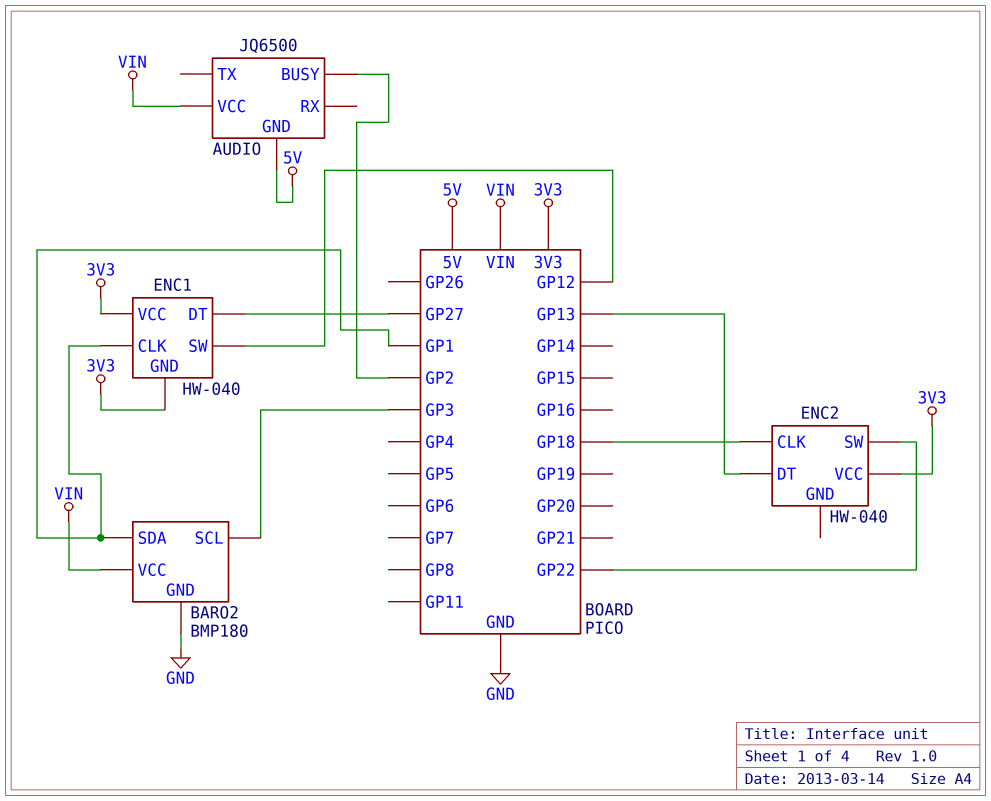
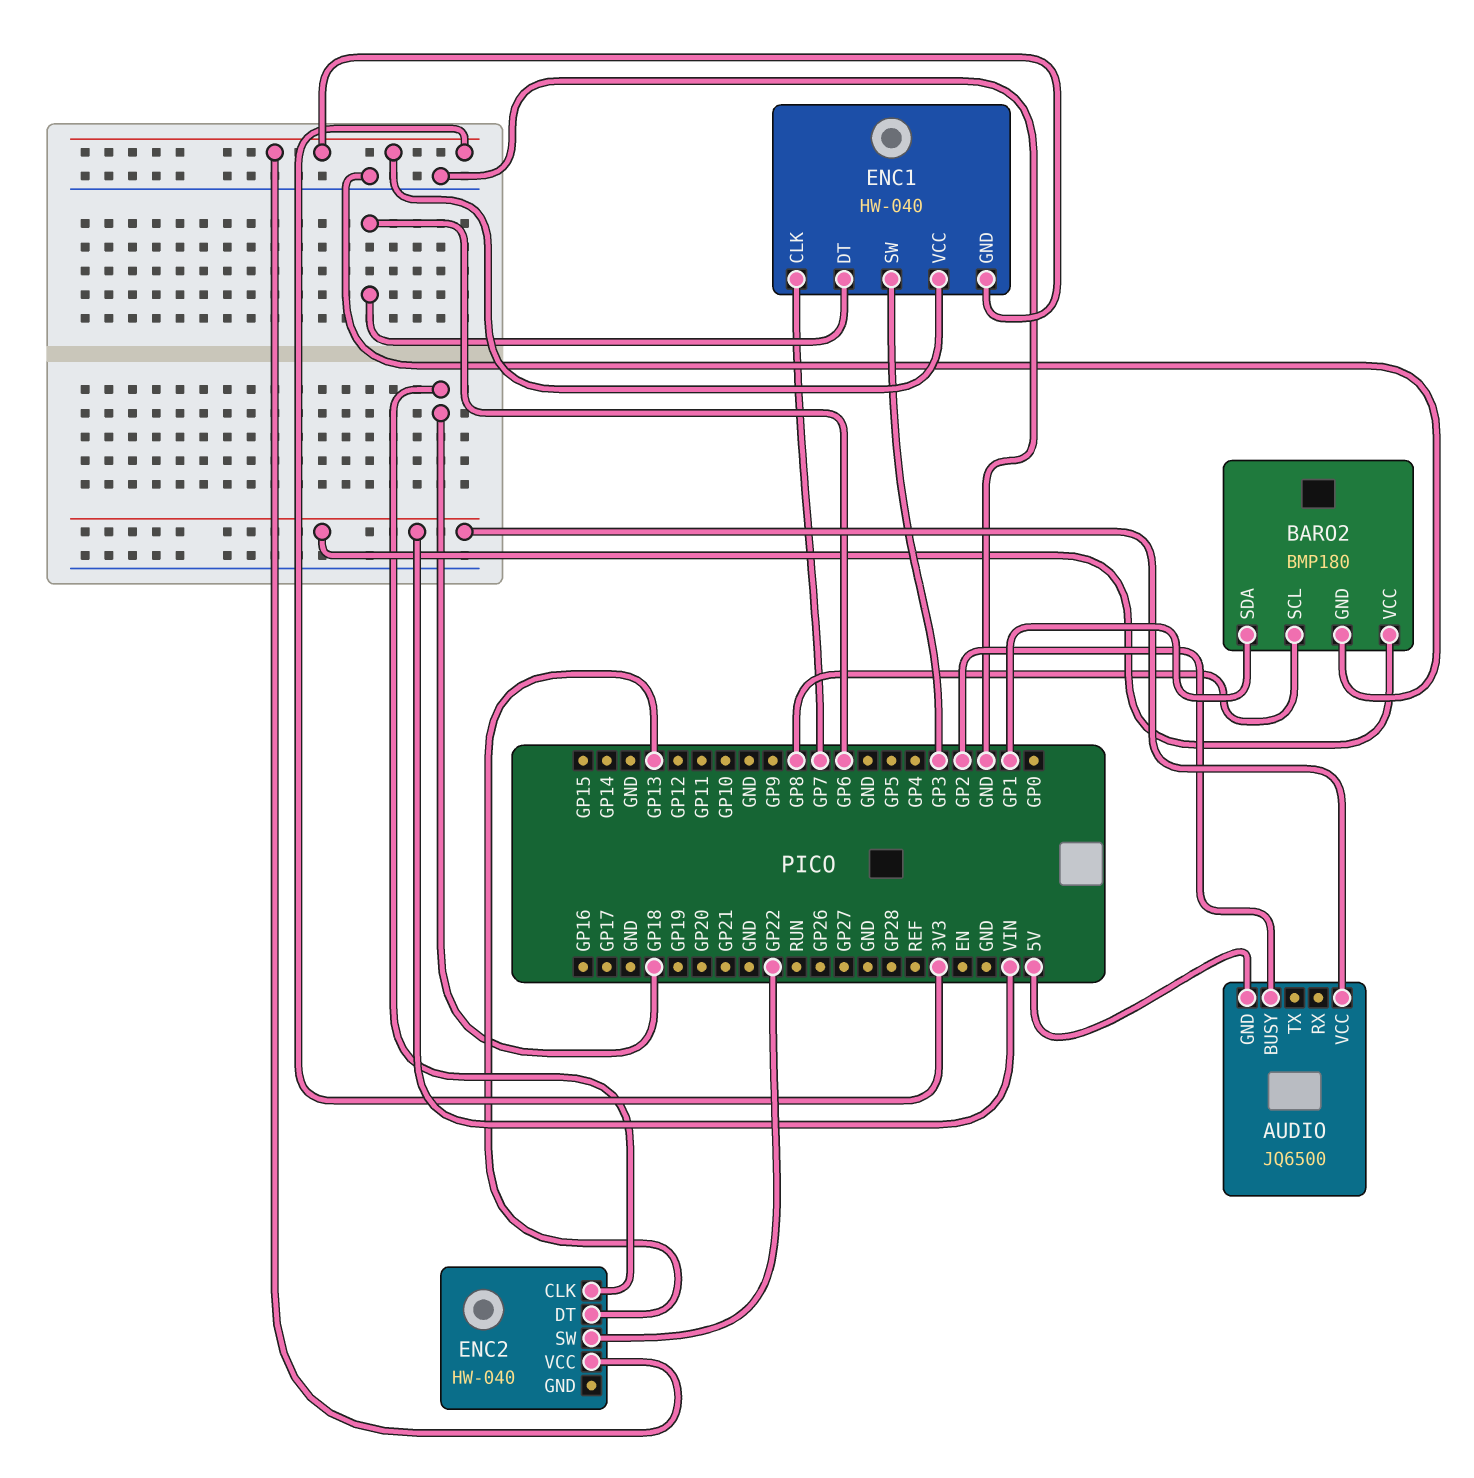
BARO2 pin SCL: GP3 -> GP8
ENC1 pin CLK: GP1 -> GP7
ENC1 pin DT: GP27 -> GP6
ENC1 pin SW: GP12 -> GP3

